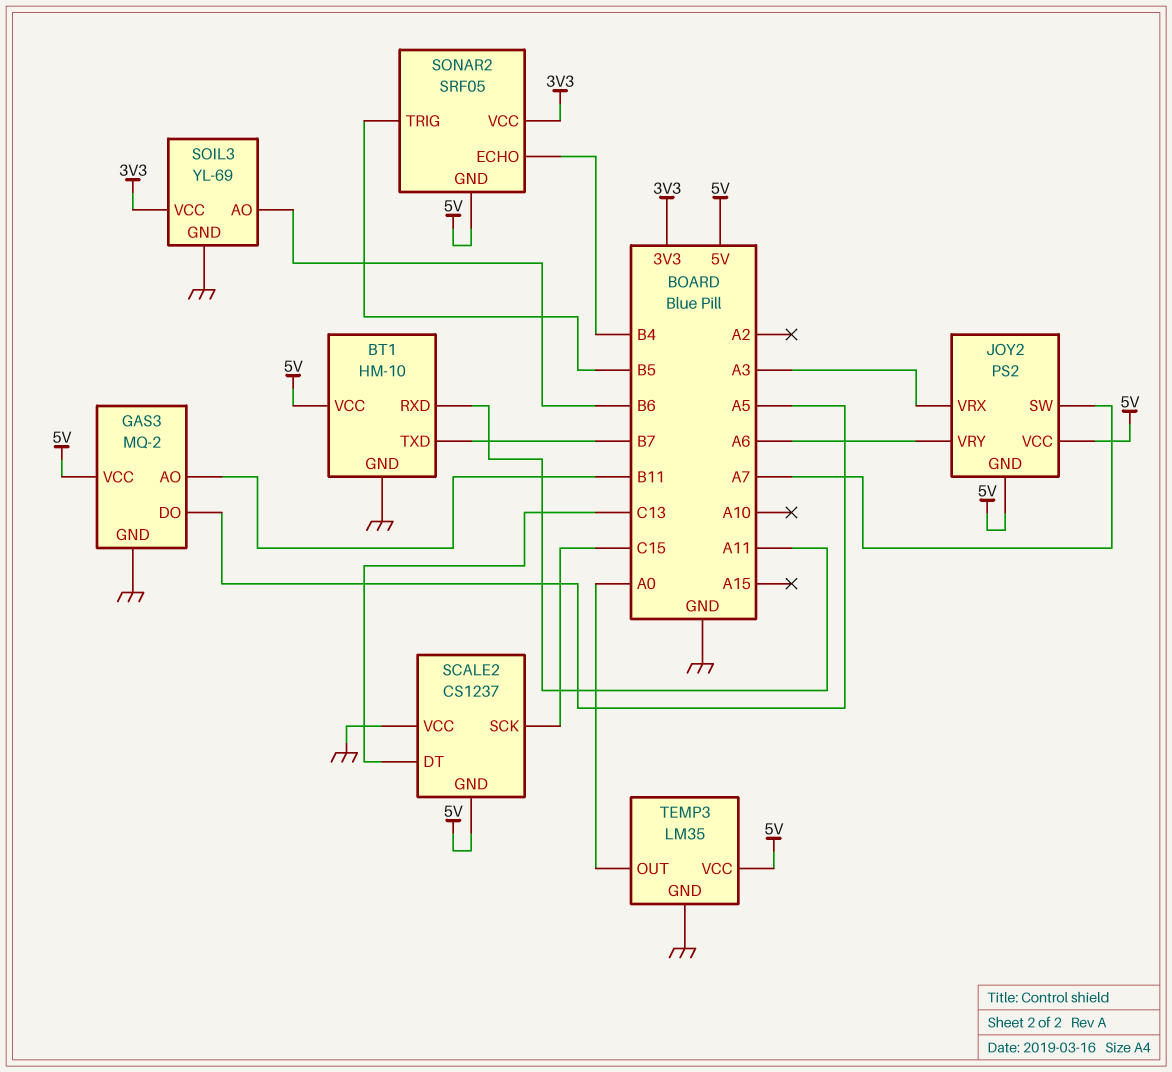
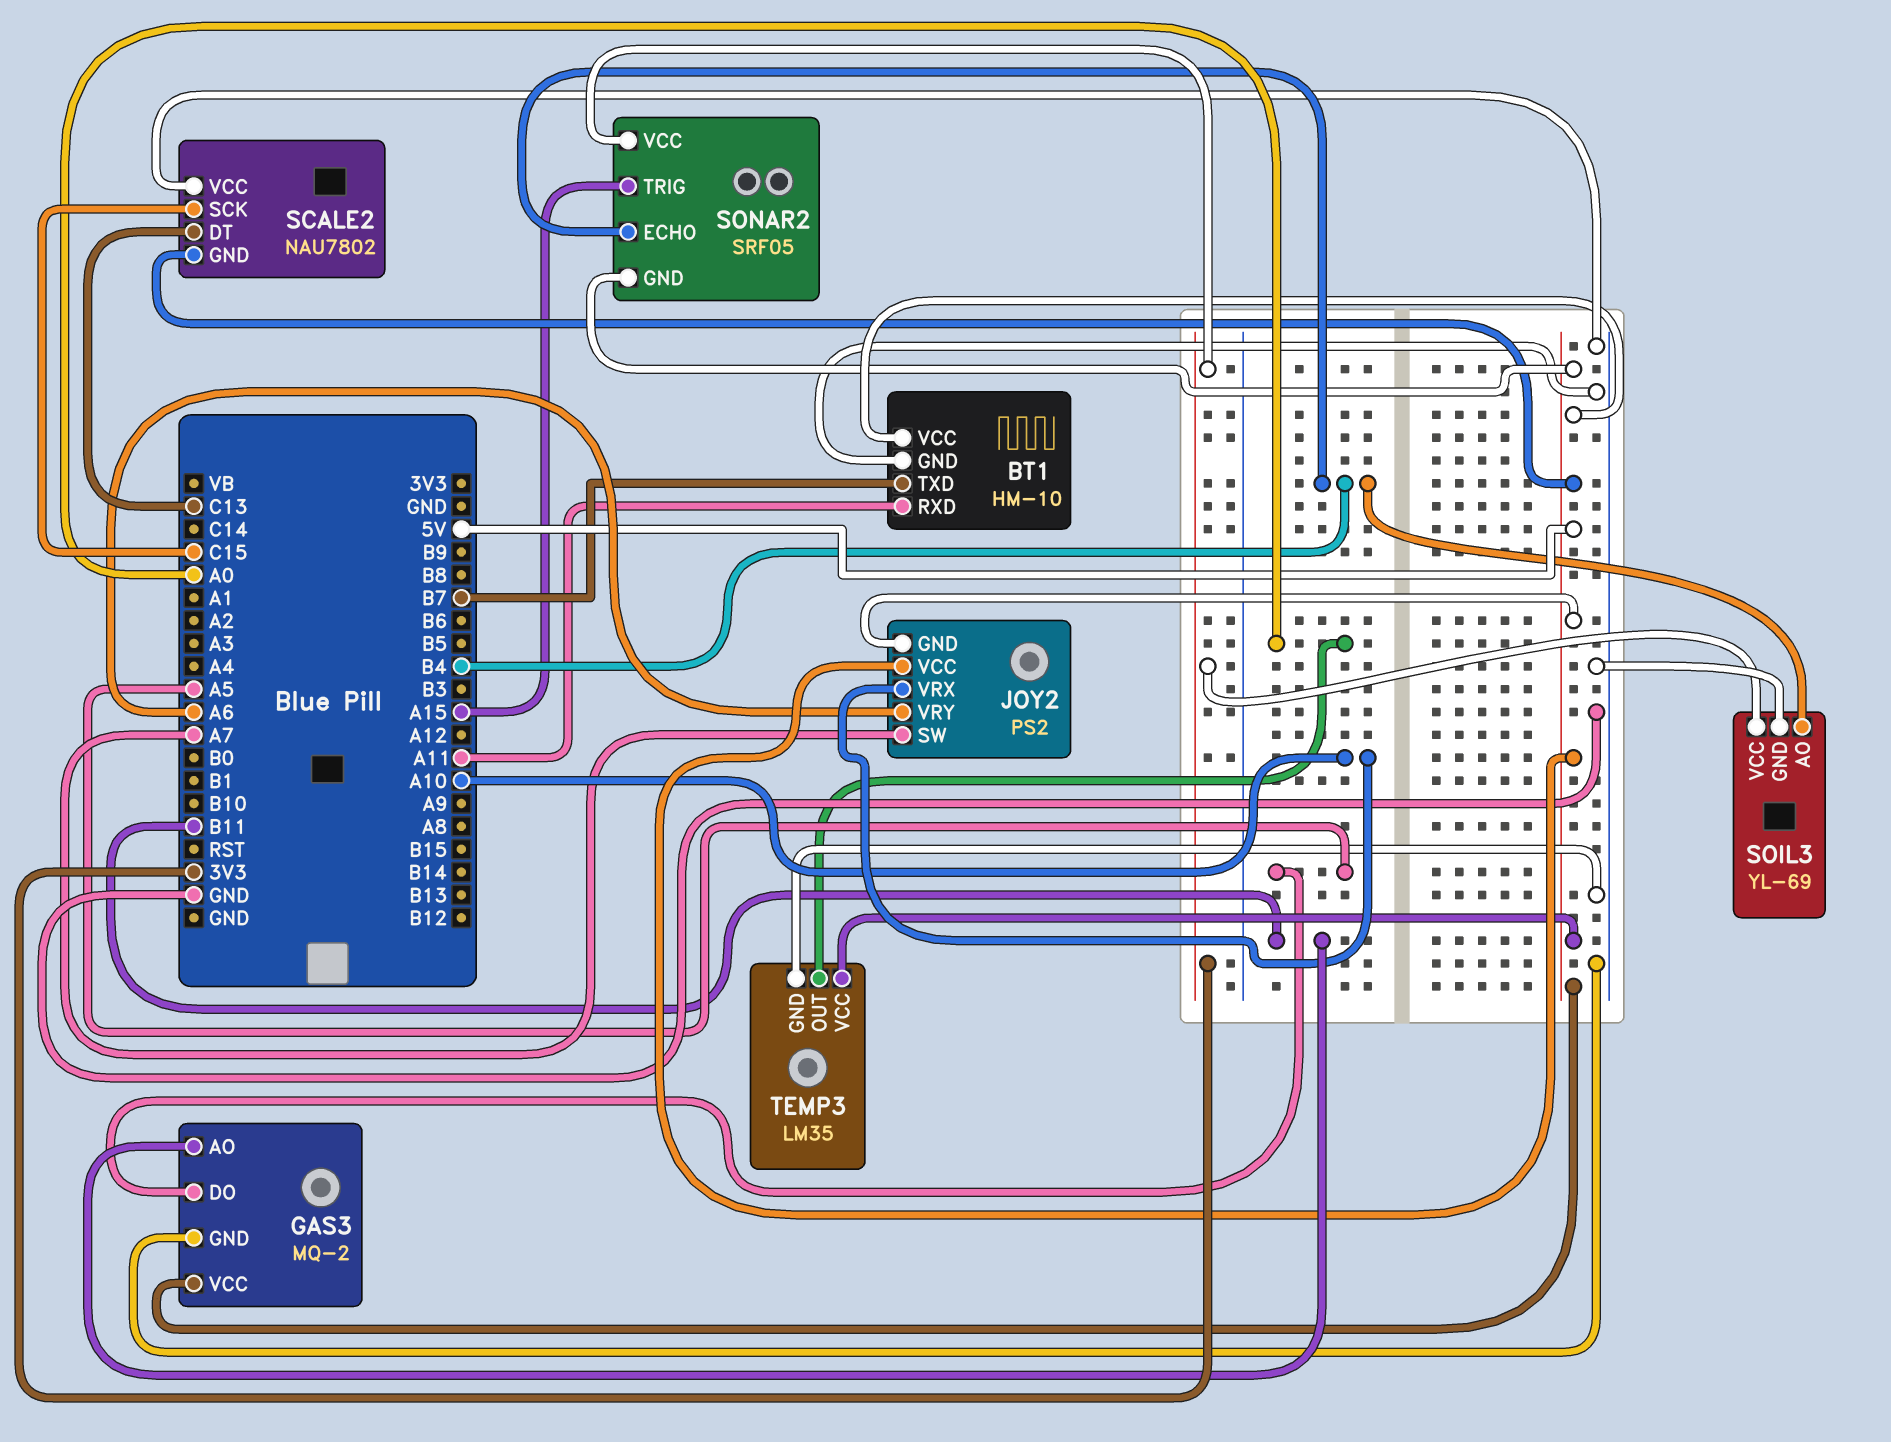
JOY2 pin VRX: A3 -> A10
SCALE2: CS1237 -> NAU7802
SOIL3 pin AO: B6 -> B4
SONAR2 pin TRIG: B5 -> A15

